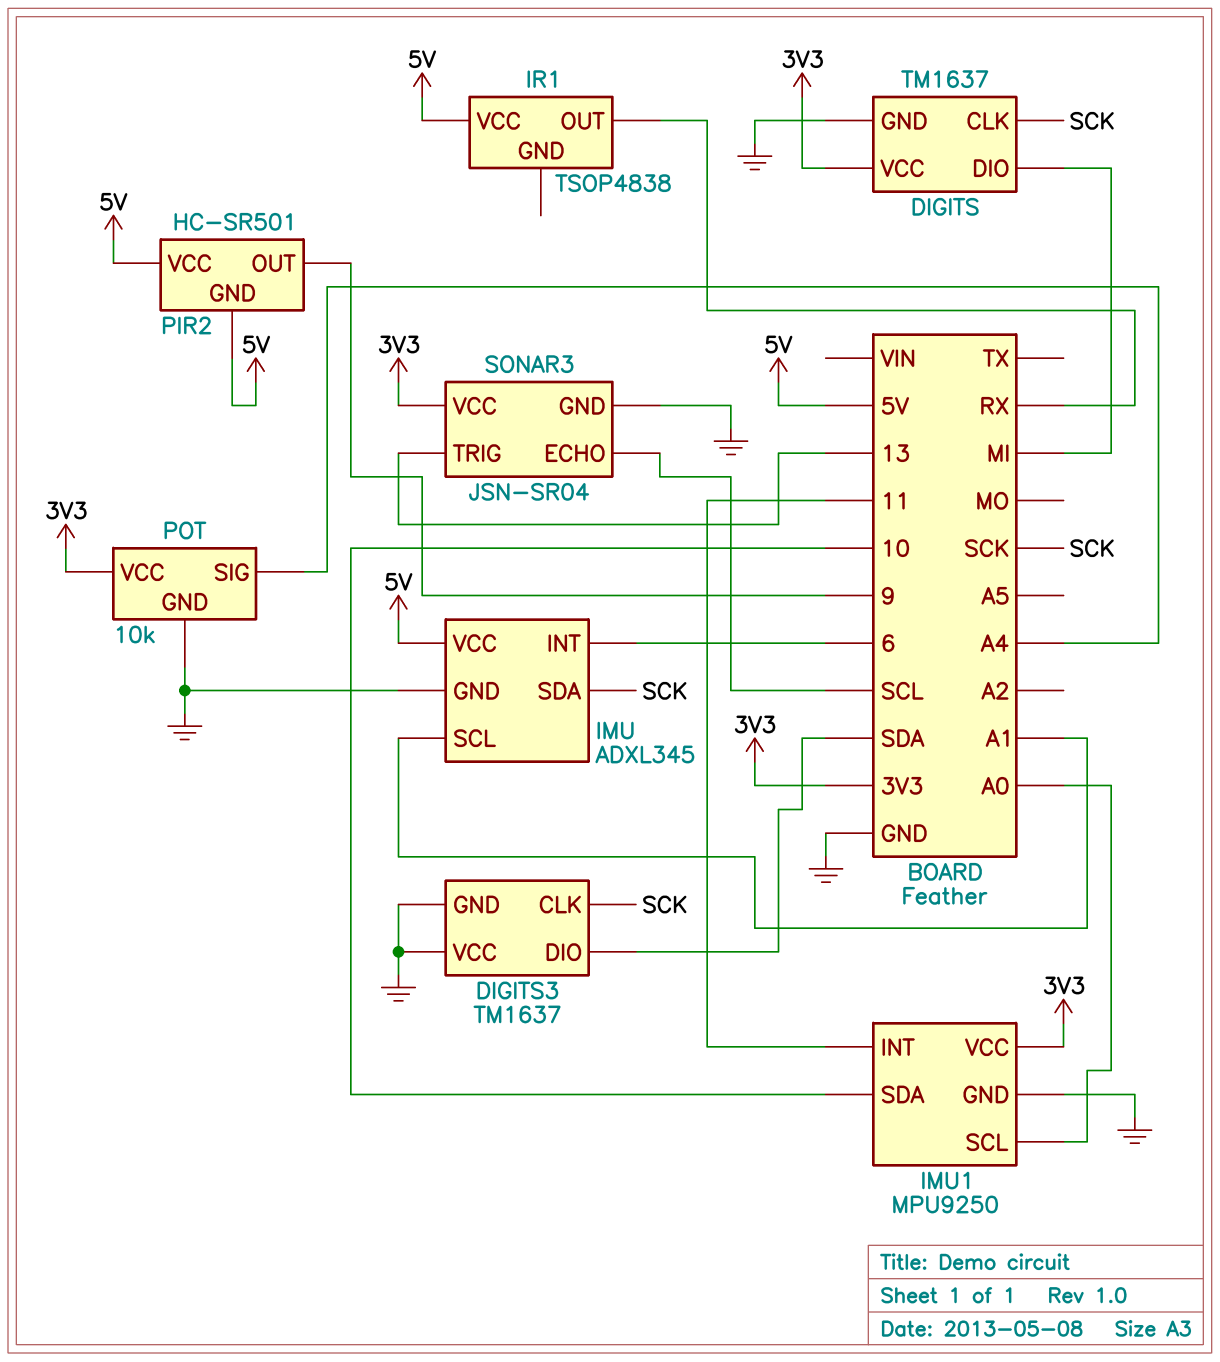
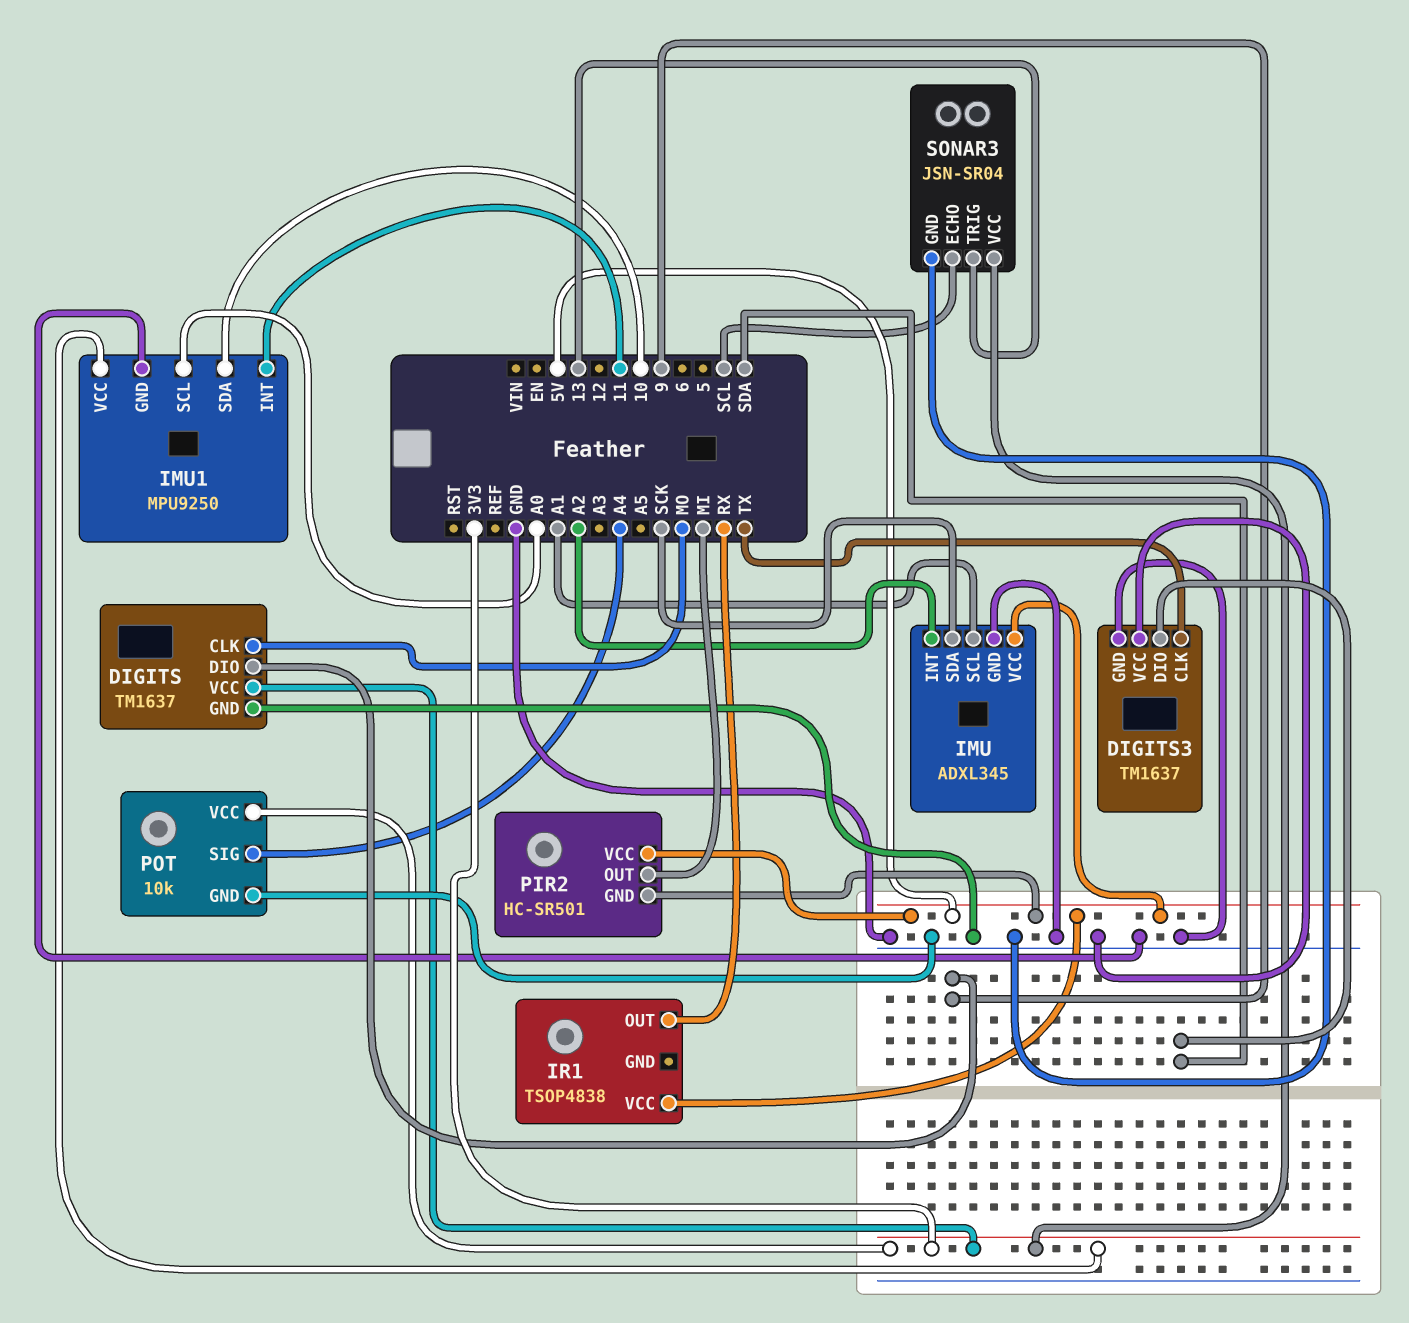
DIGITS pin CLK: SCK -> MO
DIGITS pin DIO: MI -> 9
DIGITS3 pin CLK: SCK -> TX
IMU pin INT: 6 -> A2
PIR2 pin OUT: 9 -> MI

